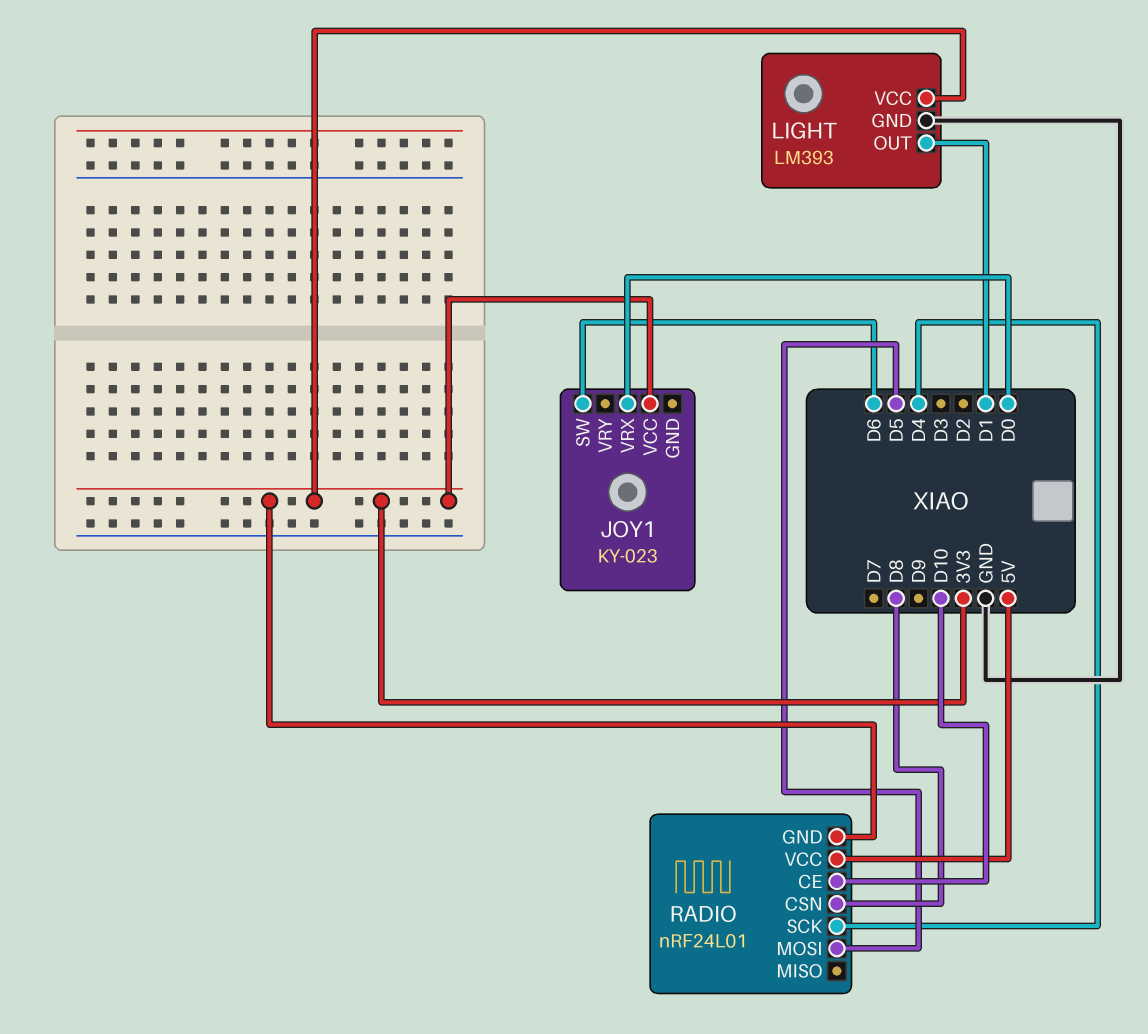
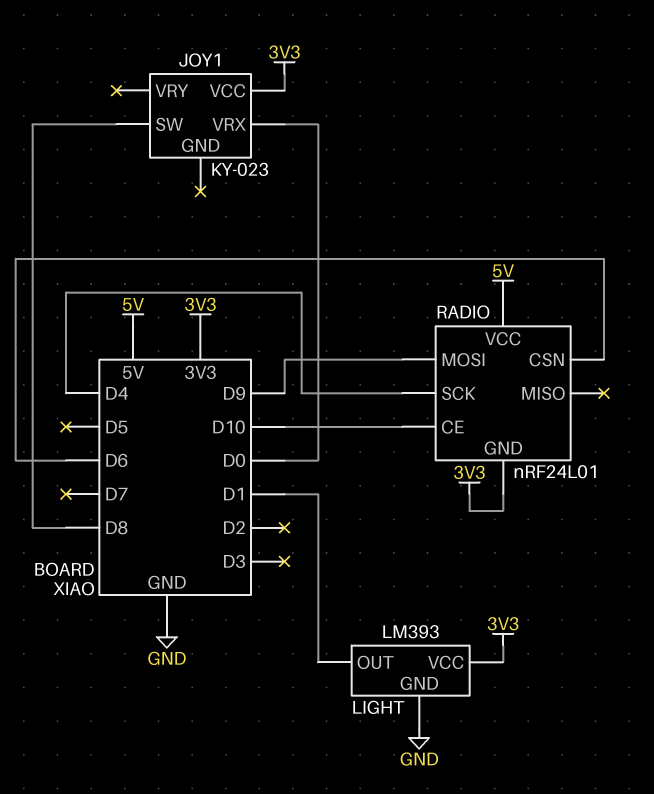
JOY1 pin SW: D6 -> D8
RADIO pin CSN: D8 -> D6
RADIO pin MOSI: D5 -> D9

